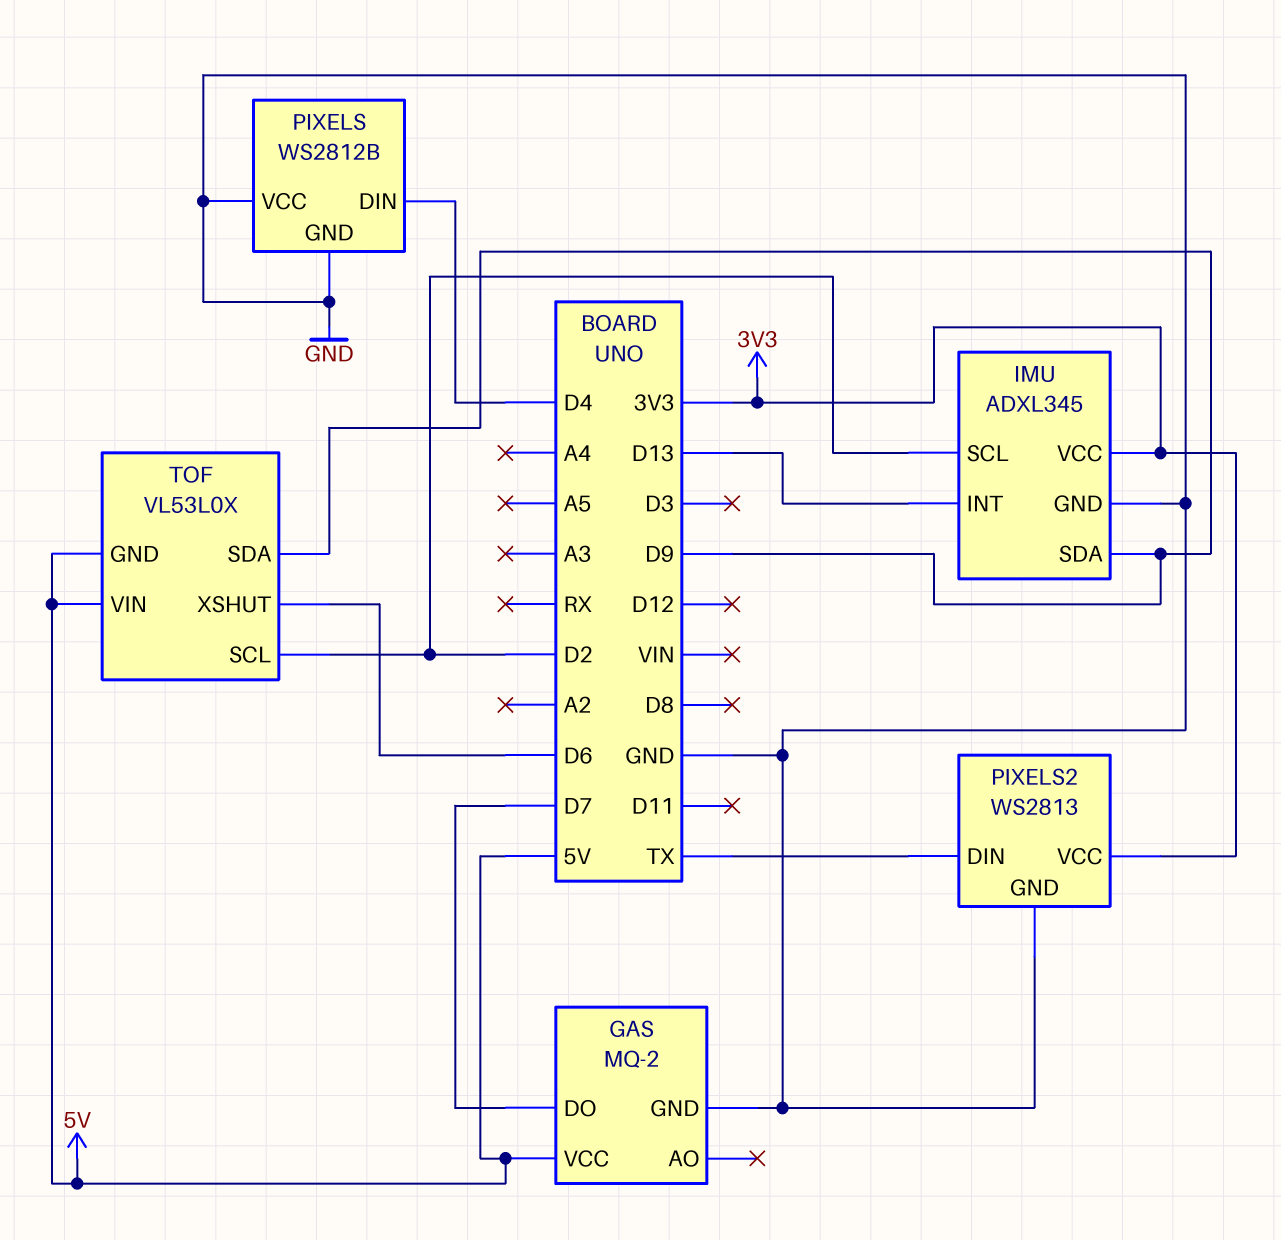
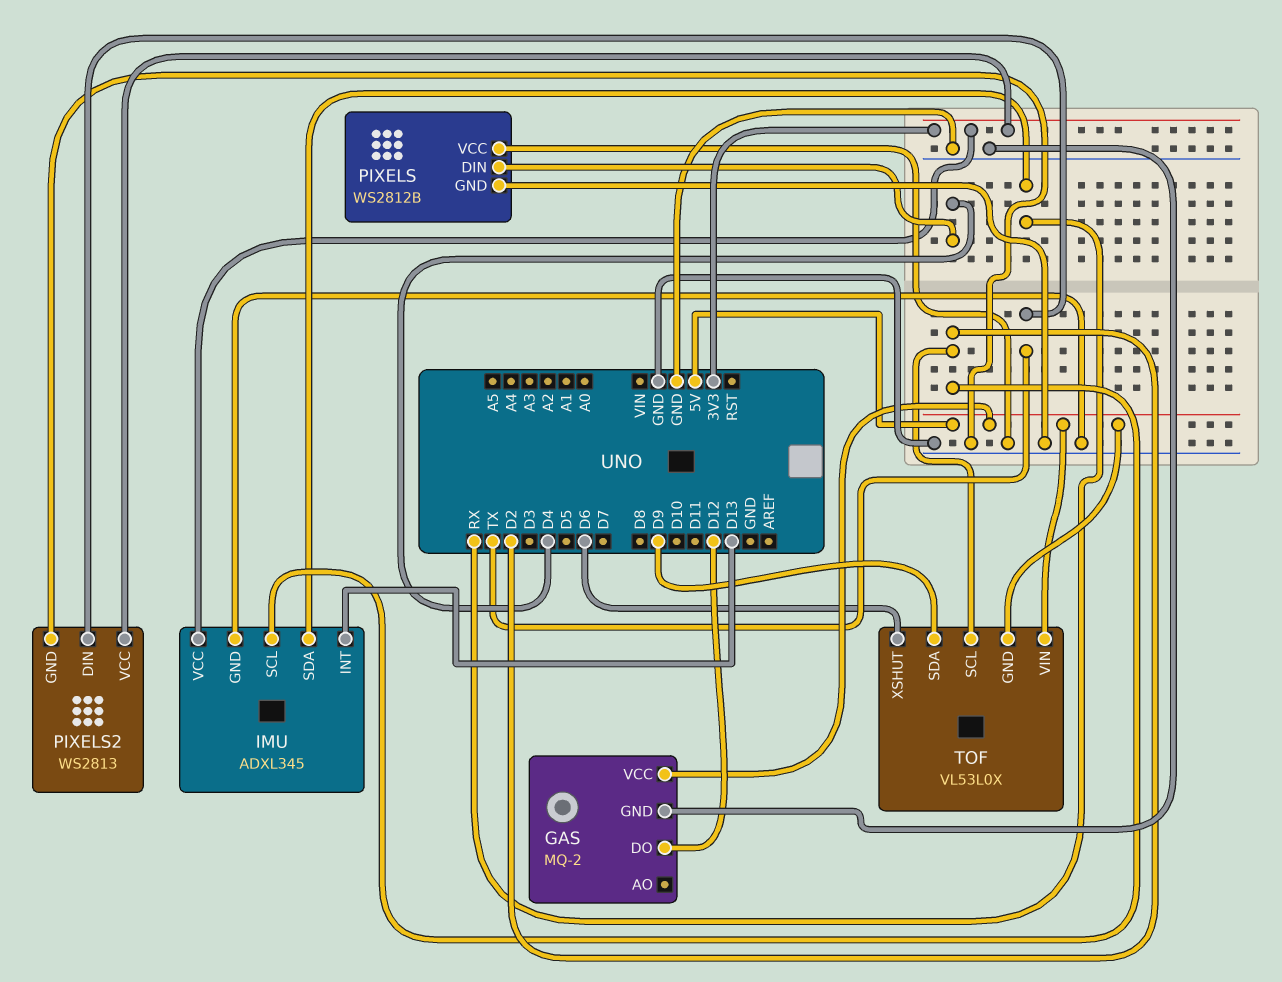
GAS pin DO: D7 -> D12
IMU pin SDA: D9 -> RX

